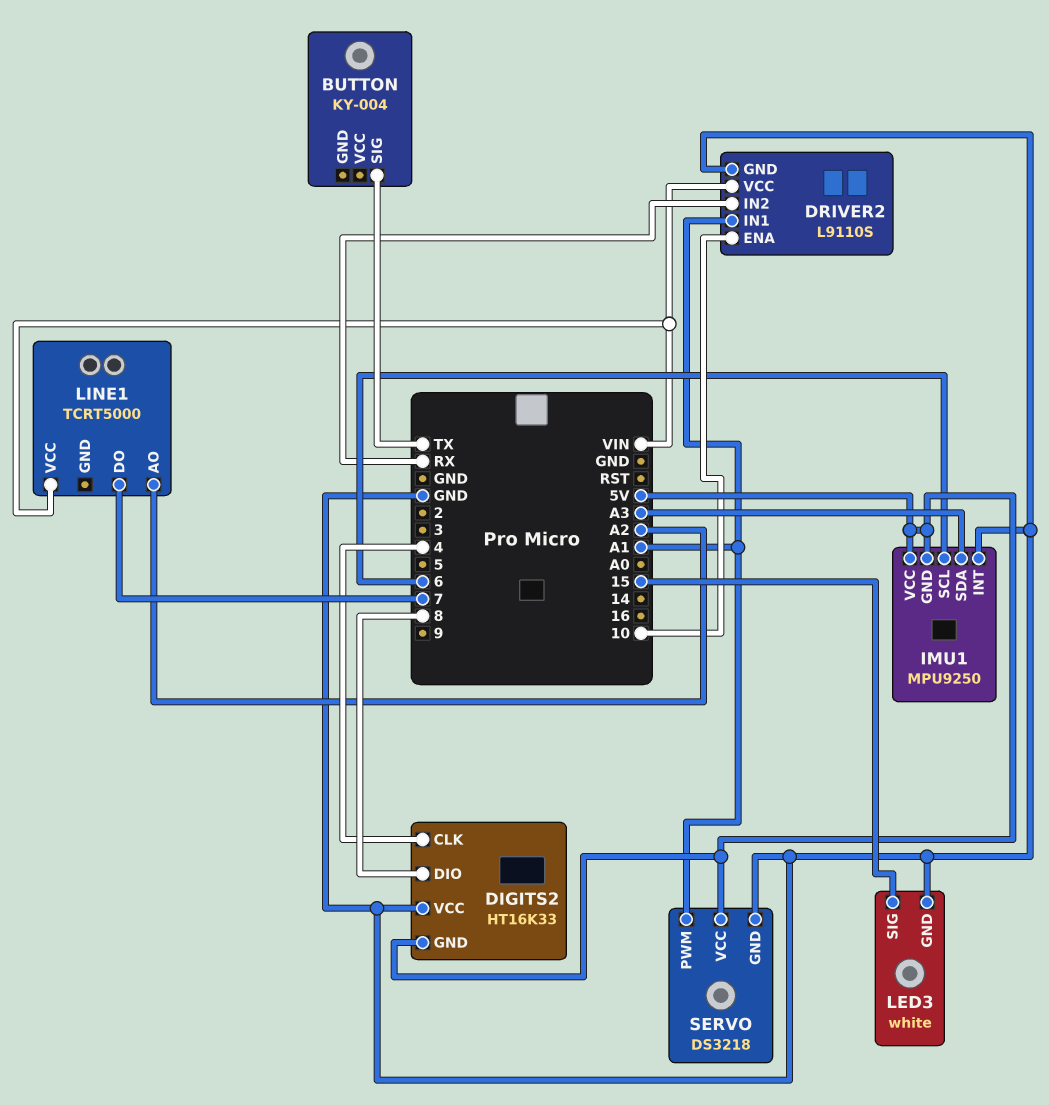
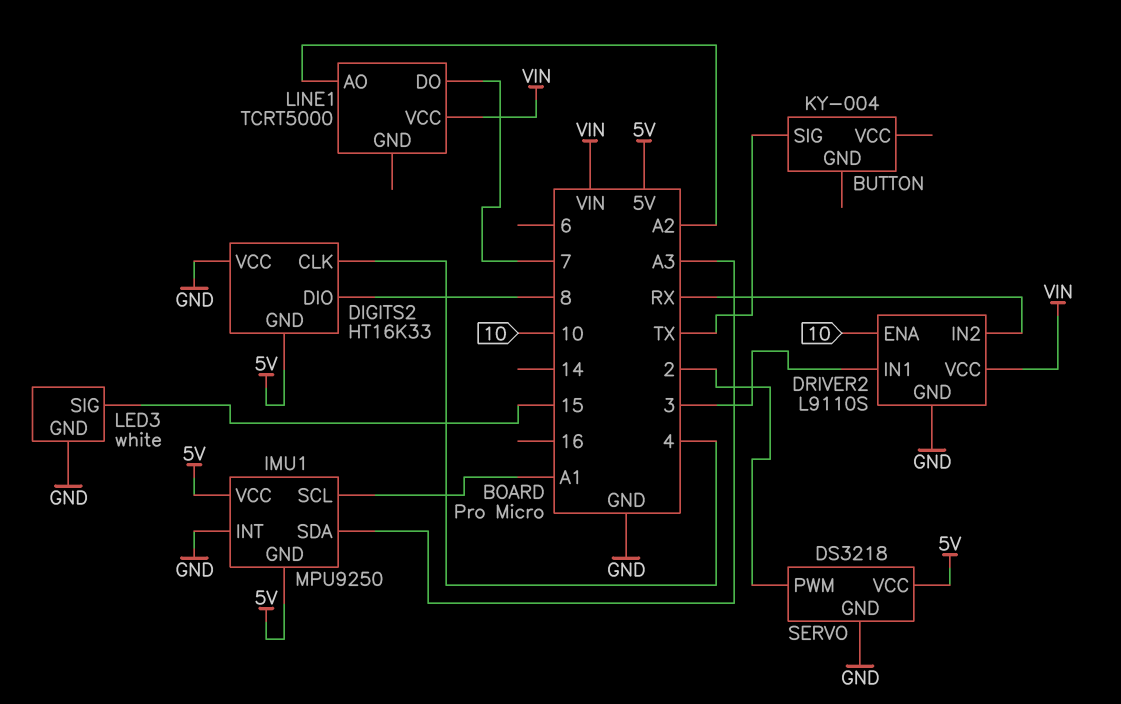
DRIVER2 pin IN1: A1 -> 3
IMU1 pin SCL: 6 -> A1
SERVO pin PWM: A1 -> 2

